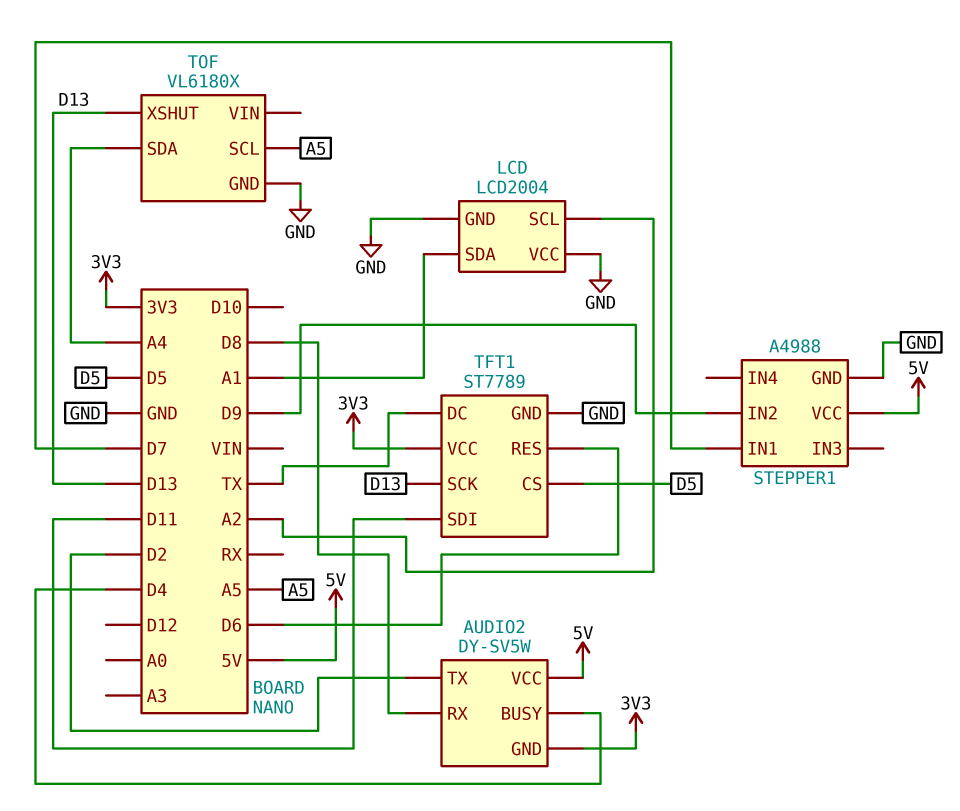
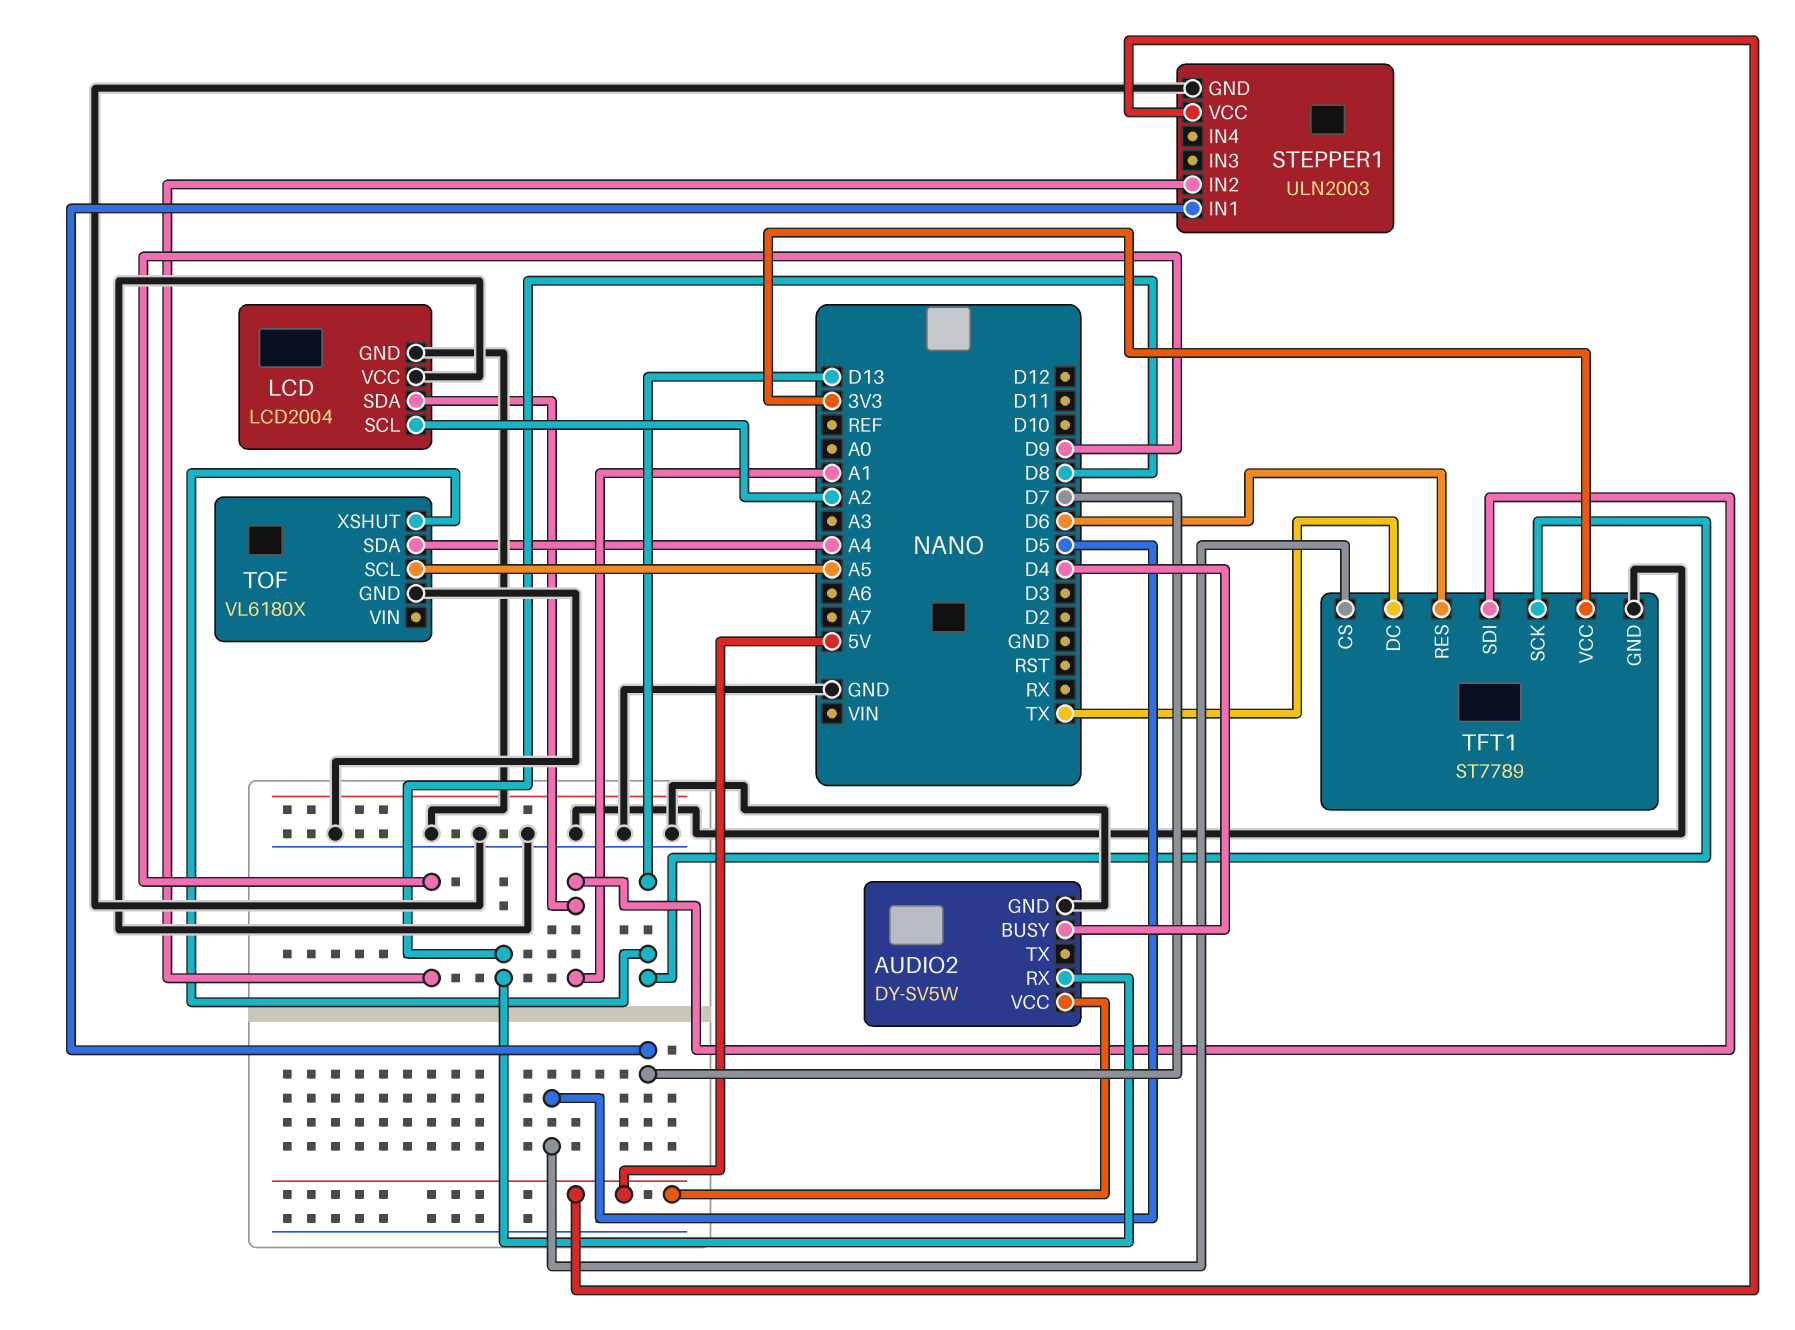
AUDIO2 pin GND: 3V3 -> GND
AUDIO2 pin TX: D2 -> none
STEPPER1: A4988 -> ULN2003
TFT1 pin SDI: D11 -> A1

